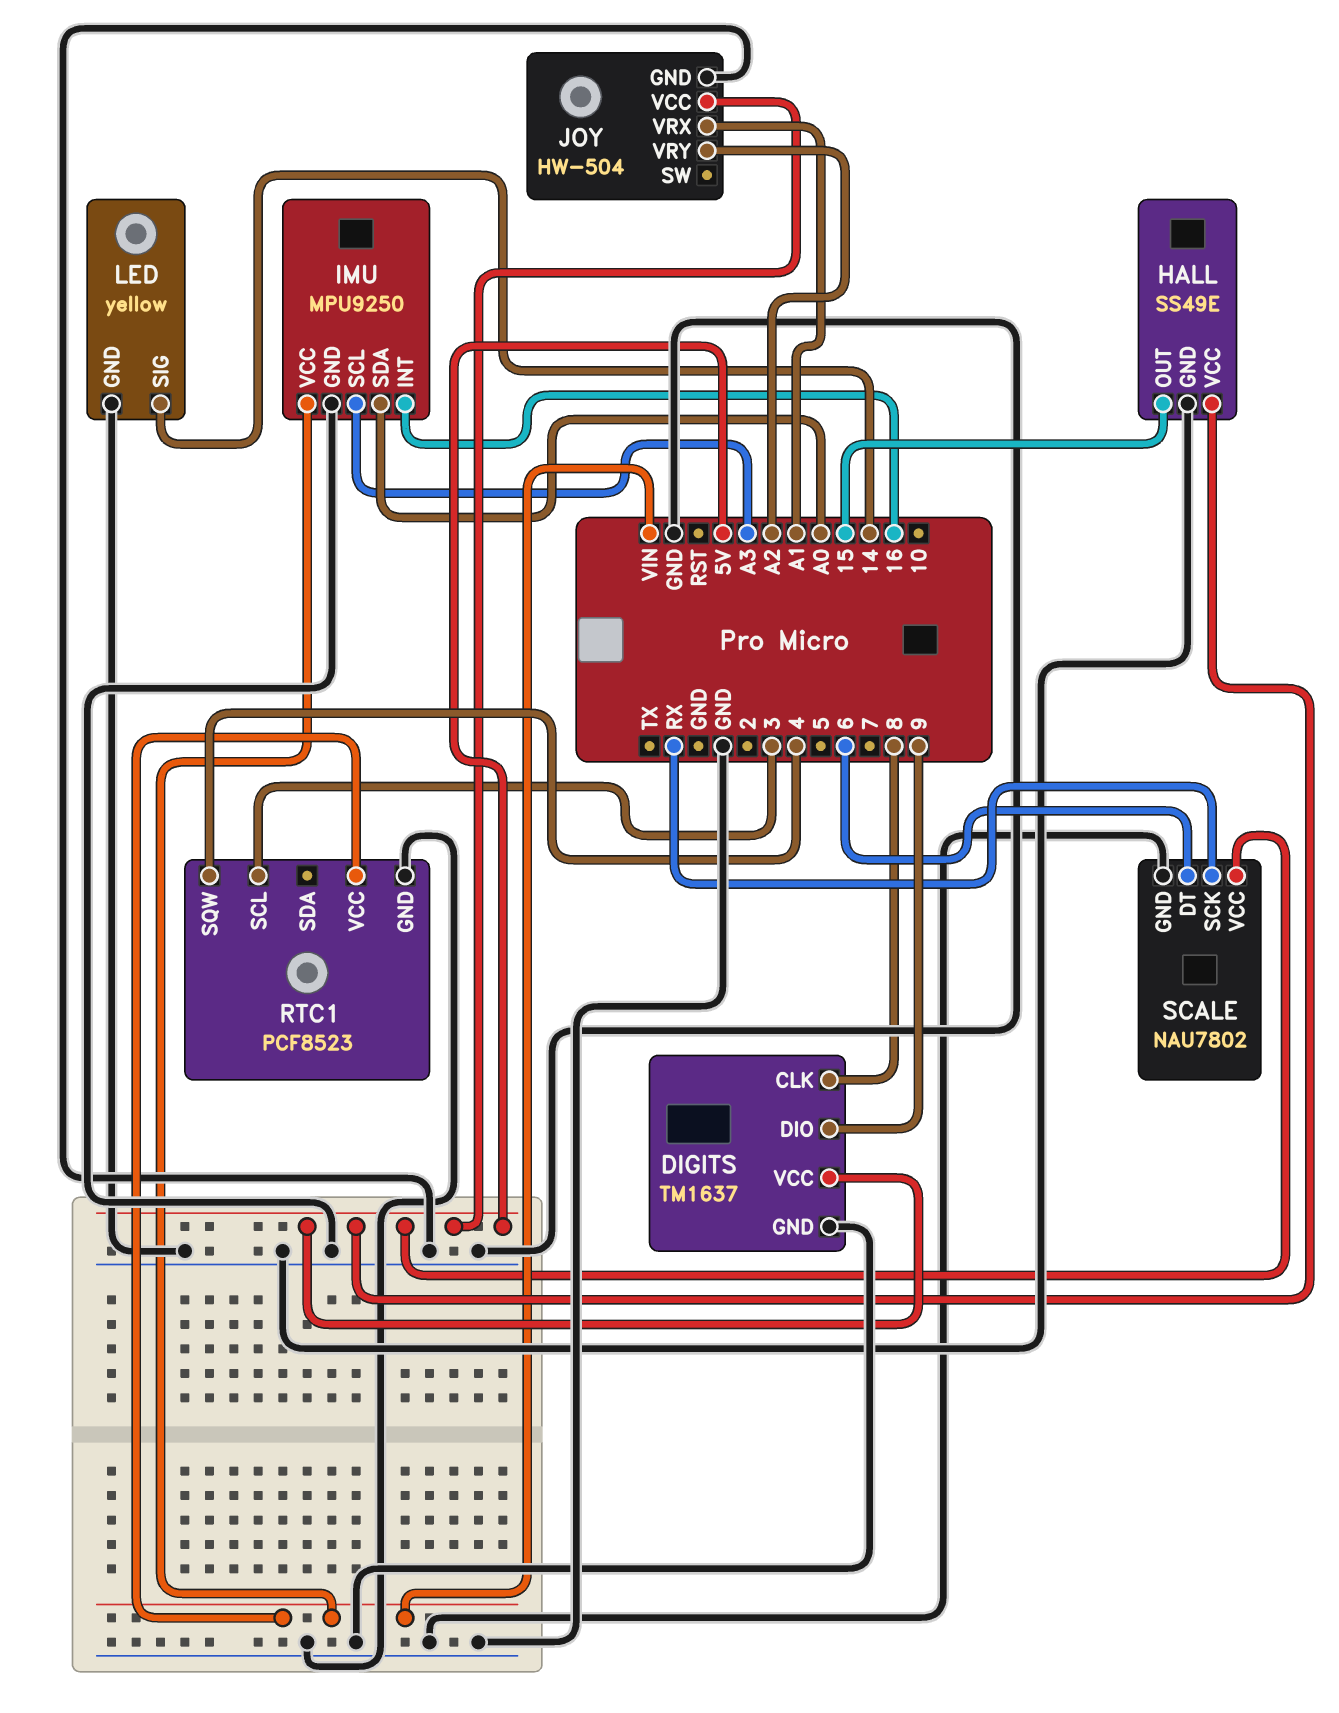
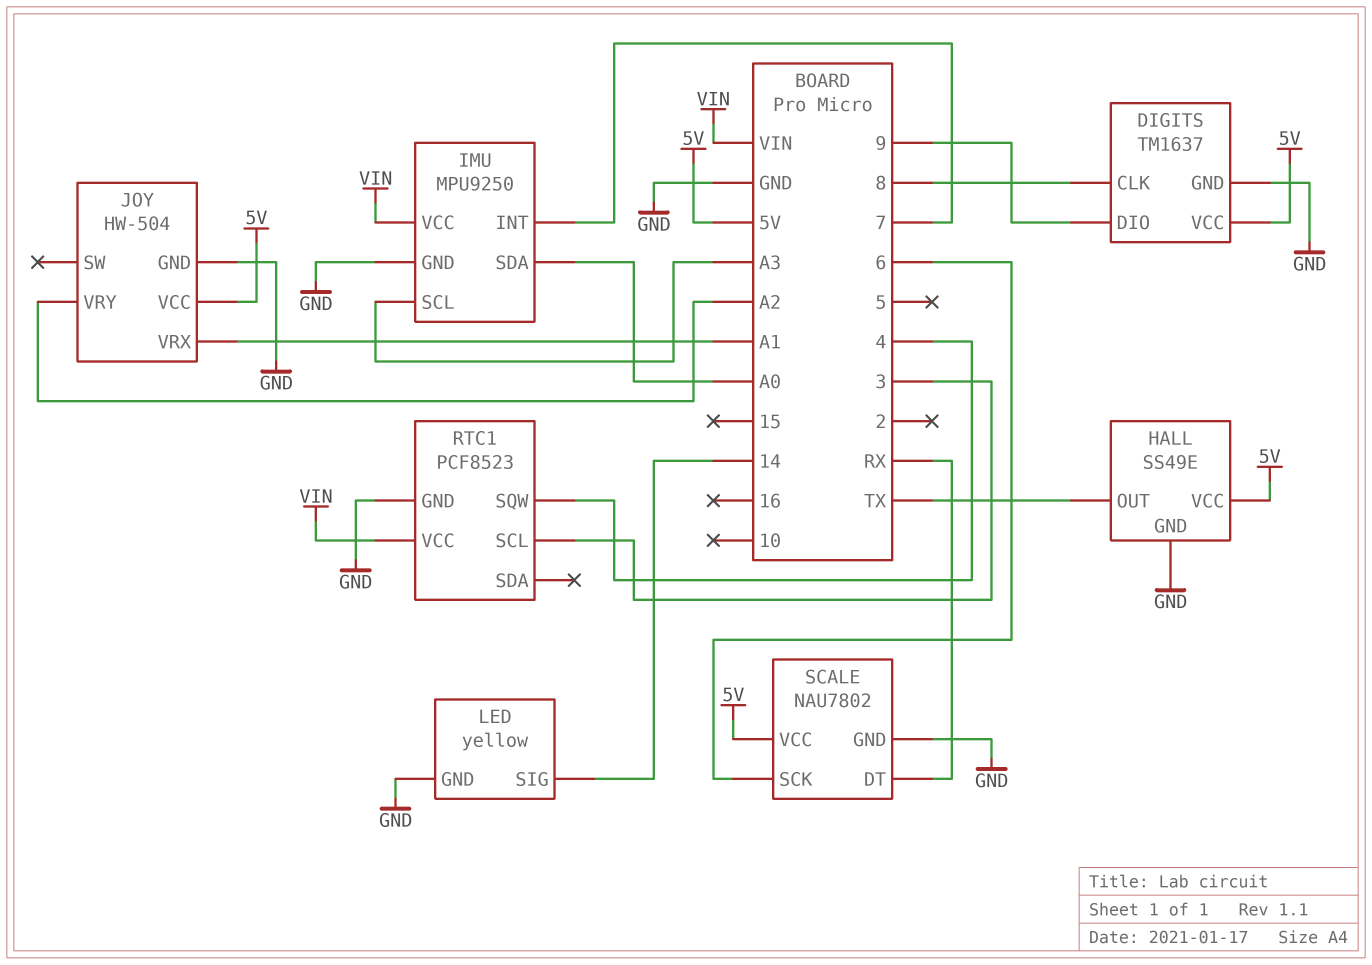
HALL pin OUT: 15 -> TX
IMU pin INT: 16 -> 7
SCALE pin DT: 6 -> RX
SCALE pin SCK: RX -> 6

